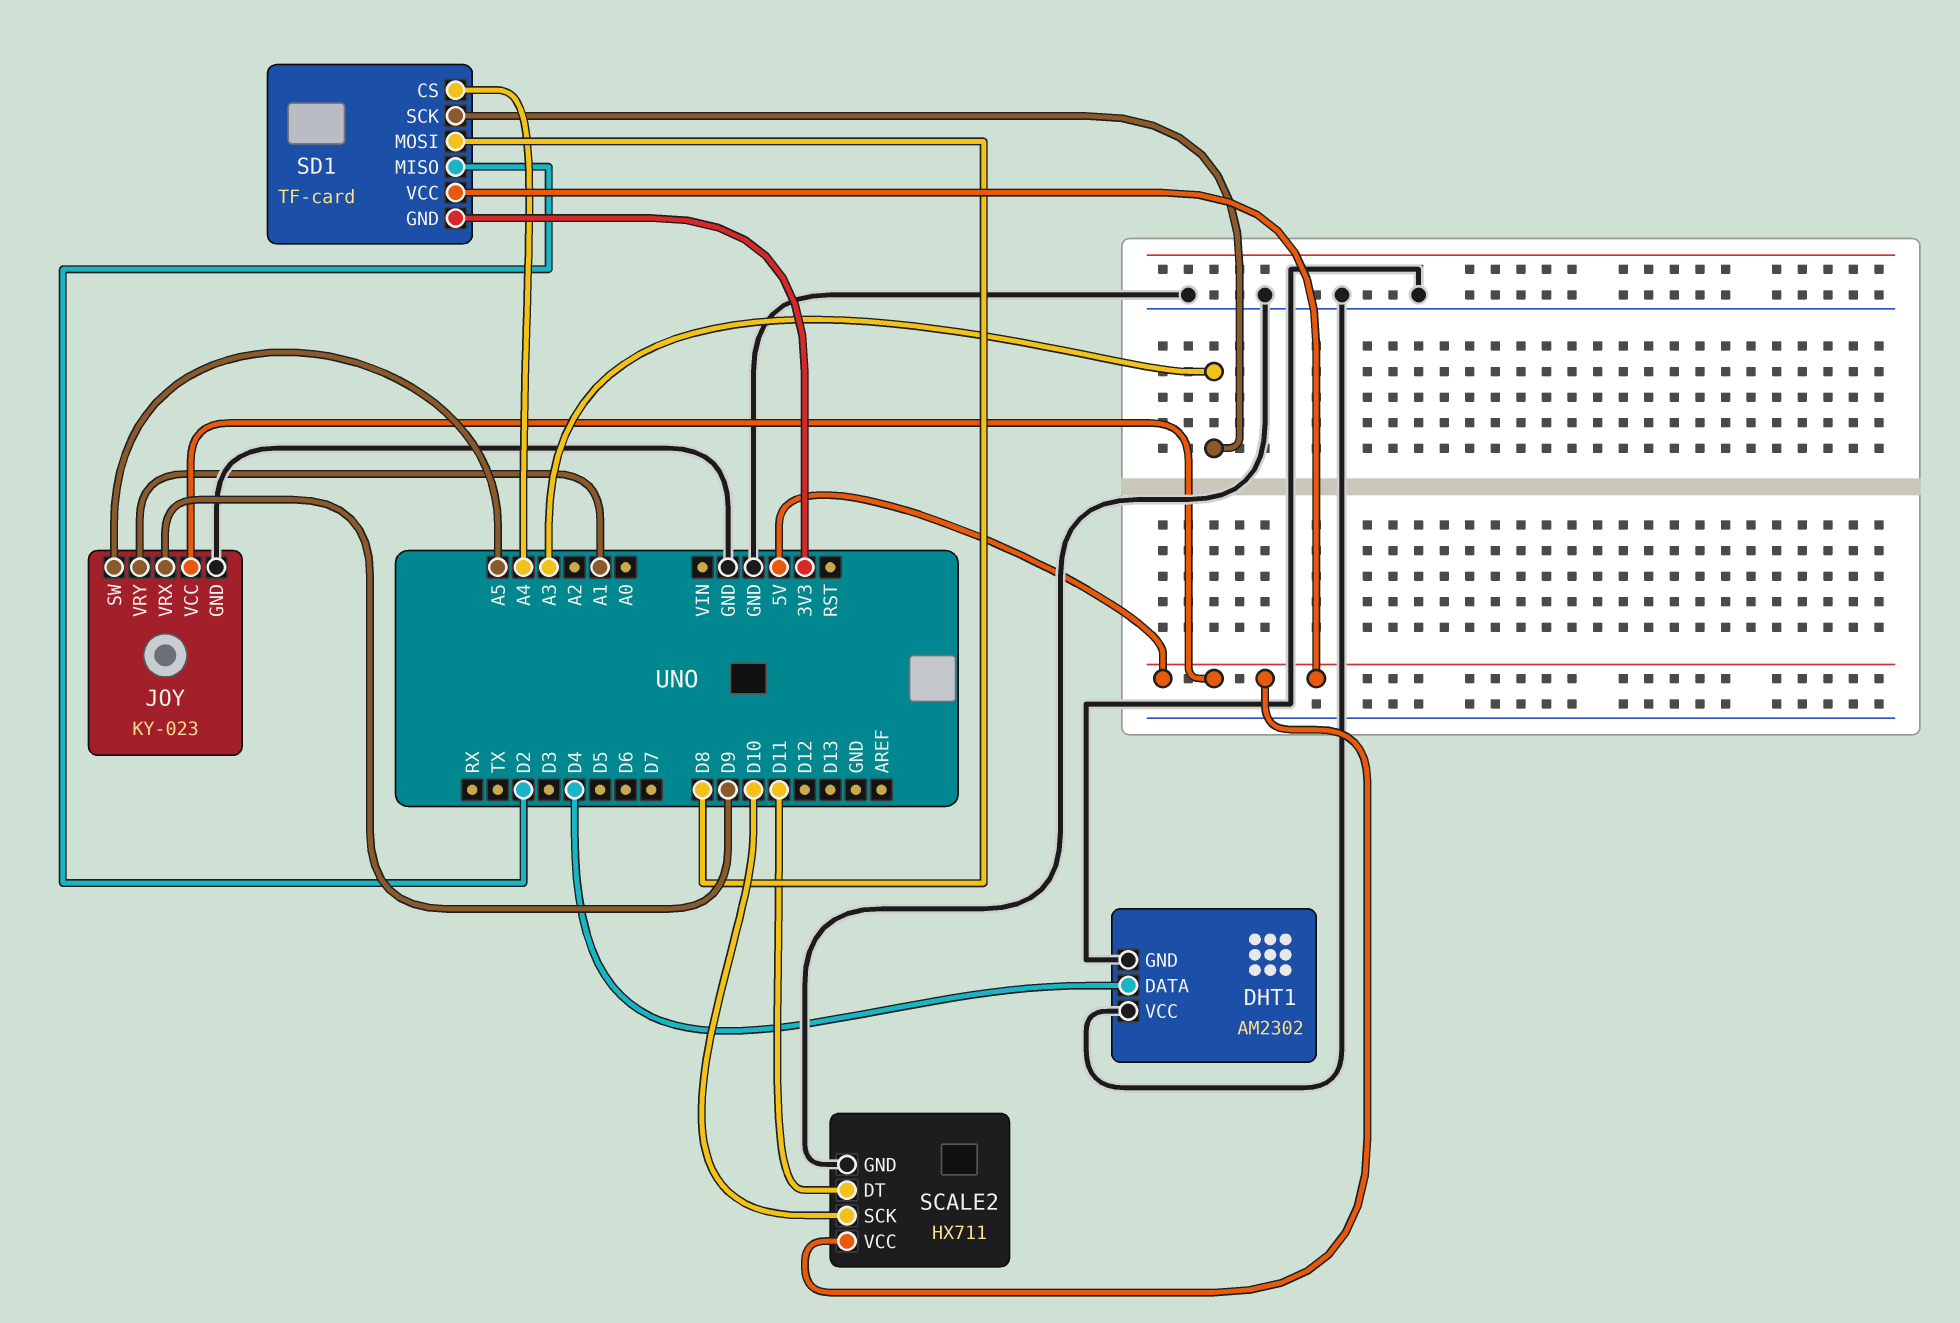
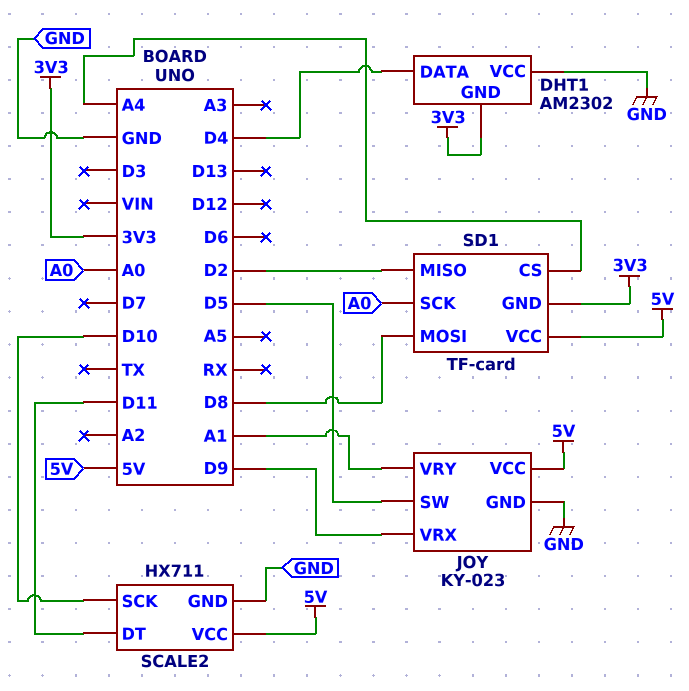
DHT1 pin GND: GND -> 3V3
JOY pin SW: A5 -> D5
SD1 pin SCK: A3 -> A0

